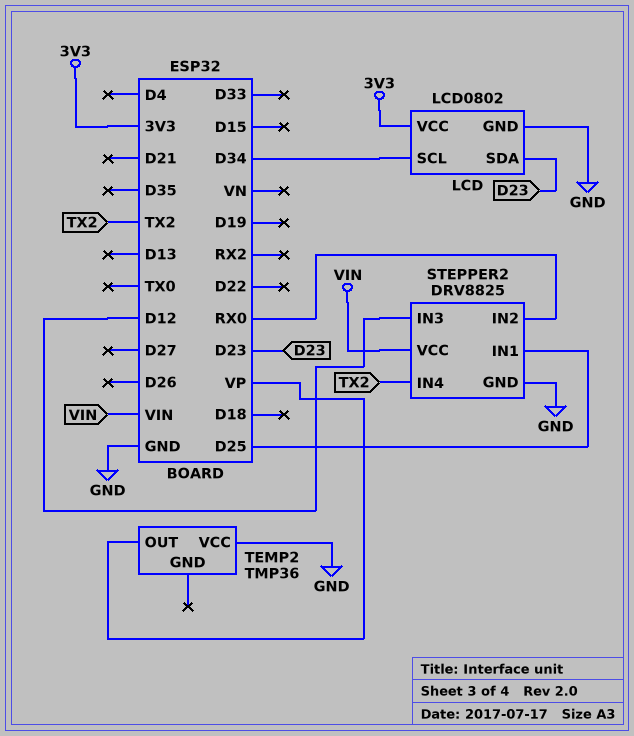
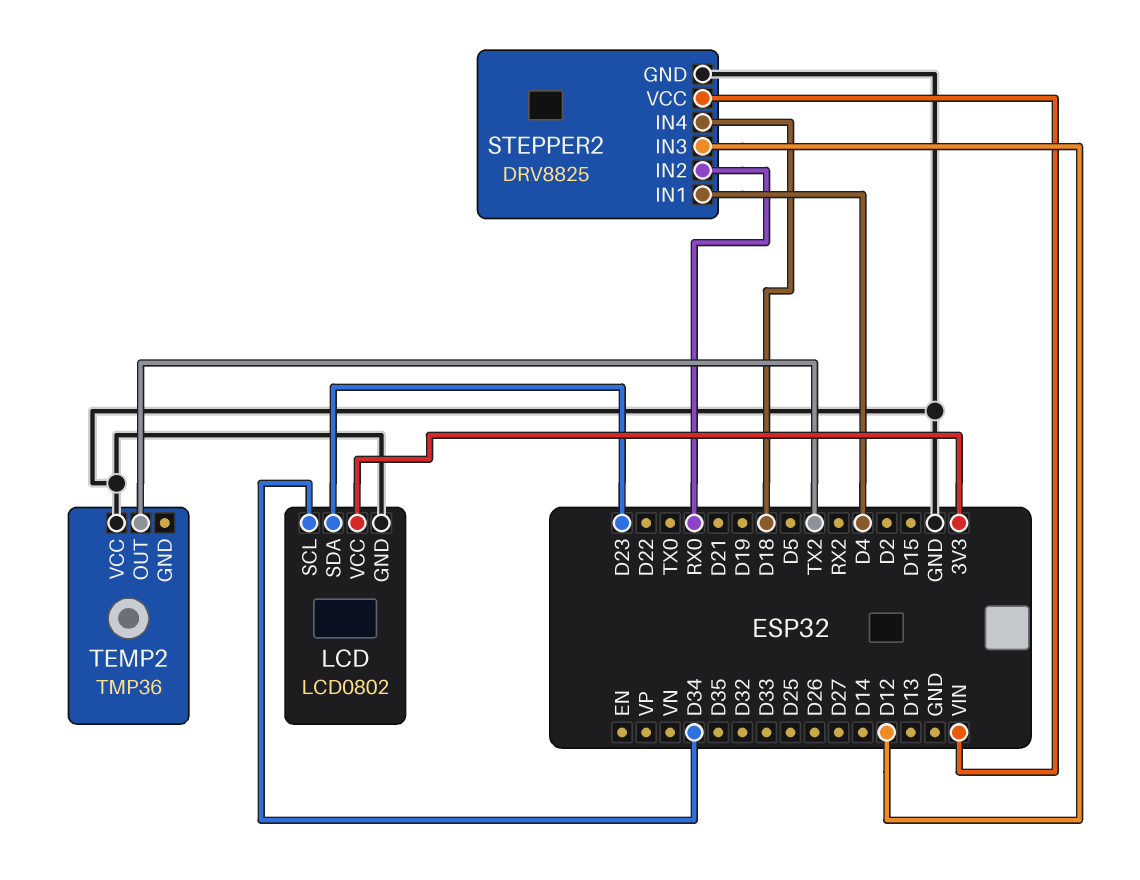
STEPPER2 pin IN1: D25 -> D4
STEPPER2 pin IN4: TX2 -> D18
TEMP2 pin OUT: VP -> TX2

